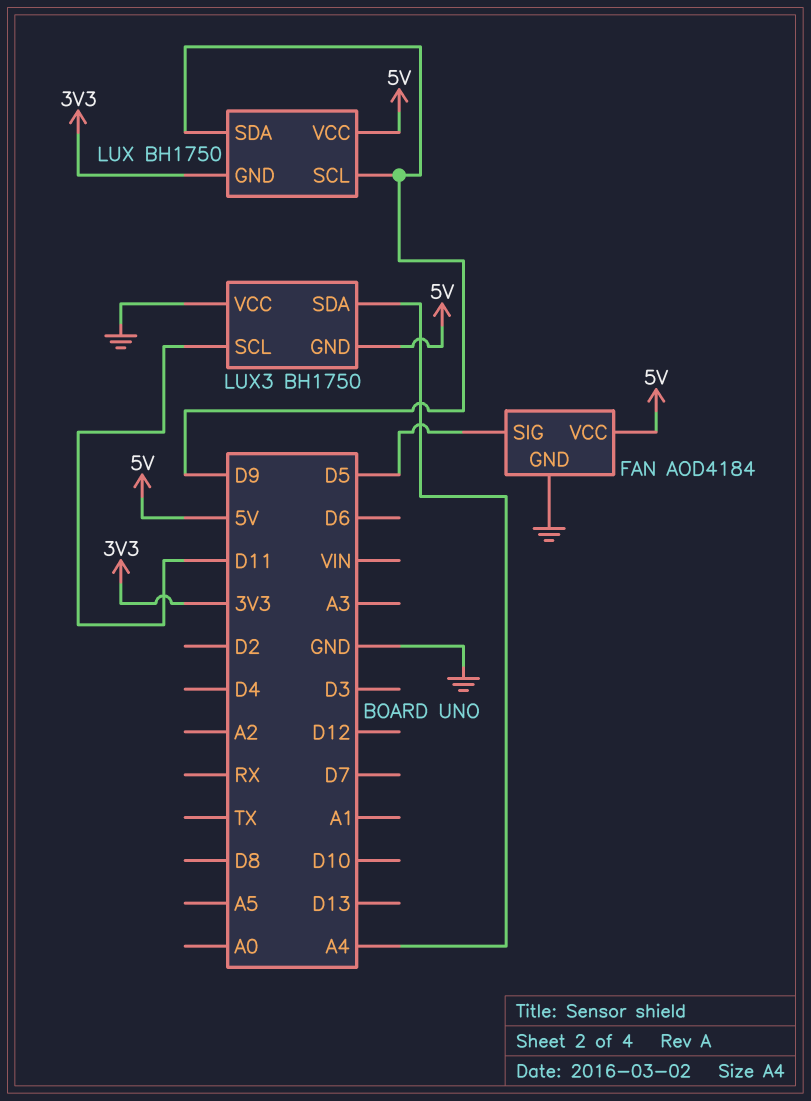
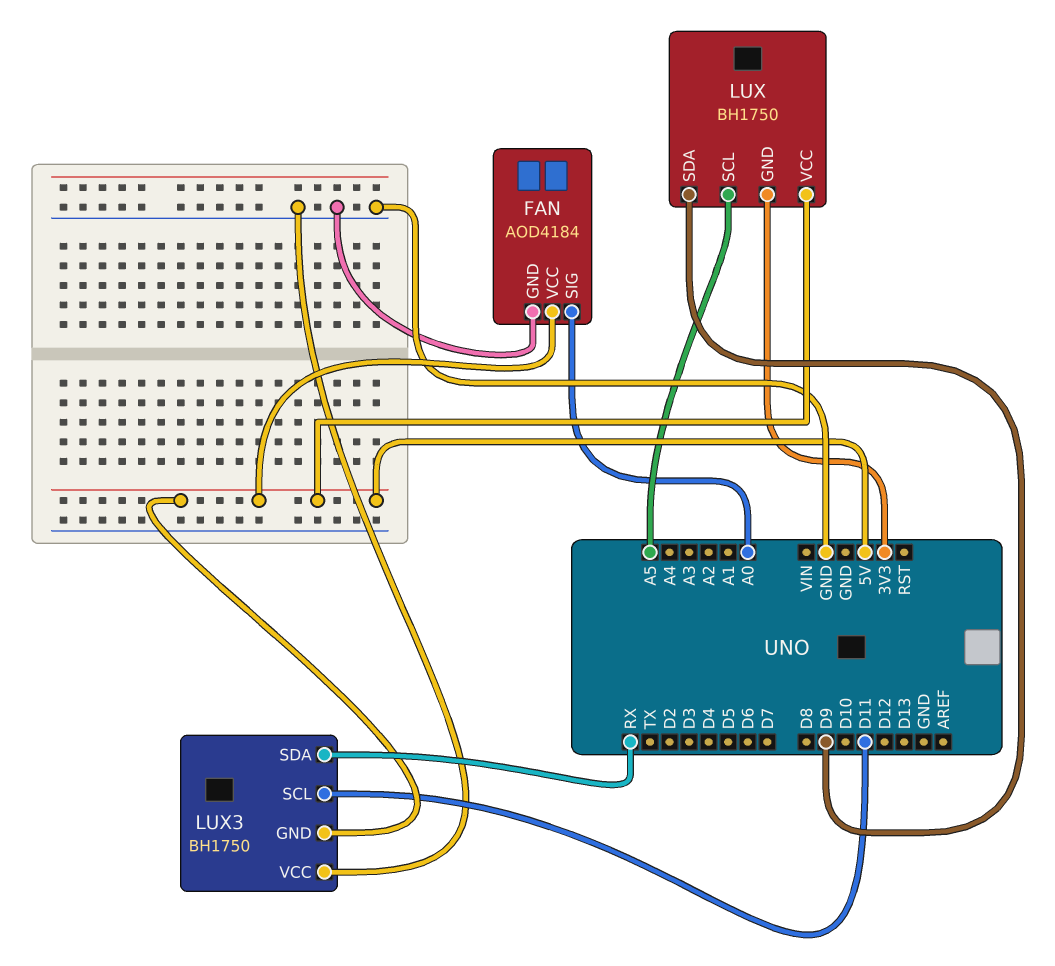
FAN pin SIG: D5 -> A0
LUX pin SCL: D9 -> A5
LUX3 pin SDA: A4 -> RX

